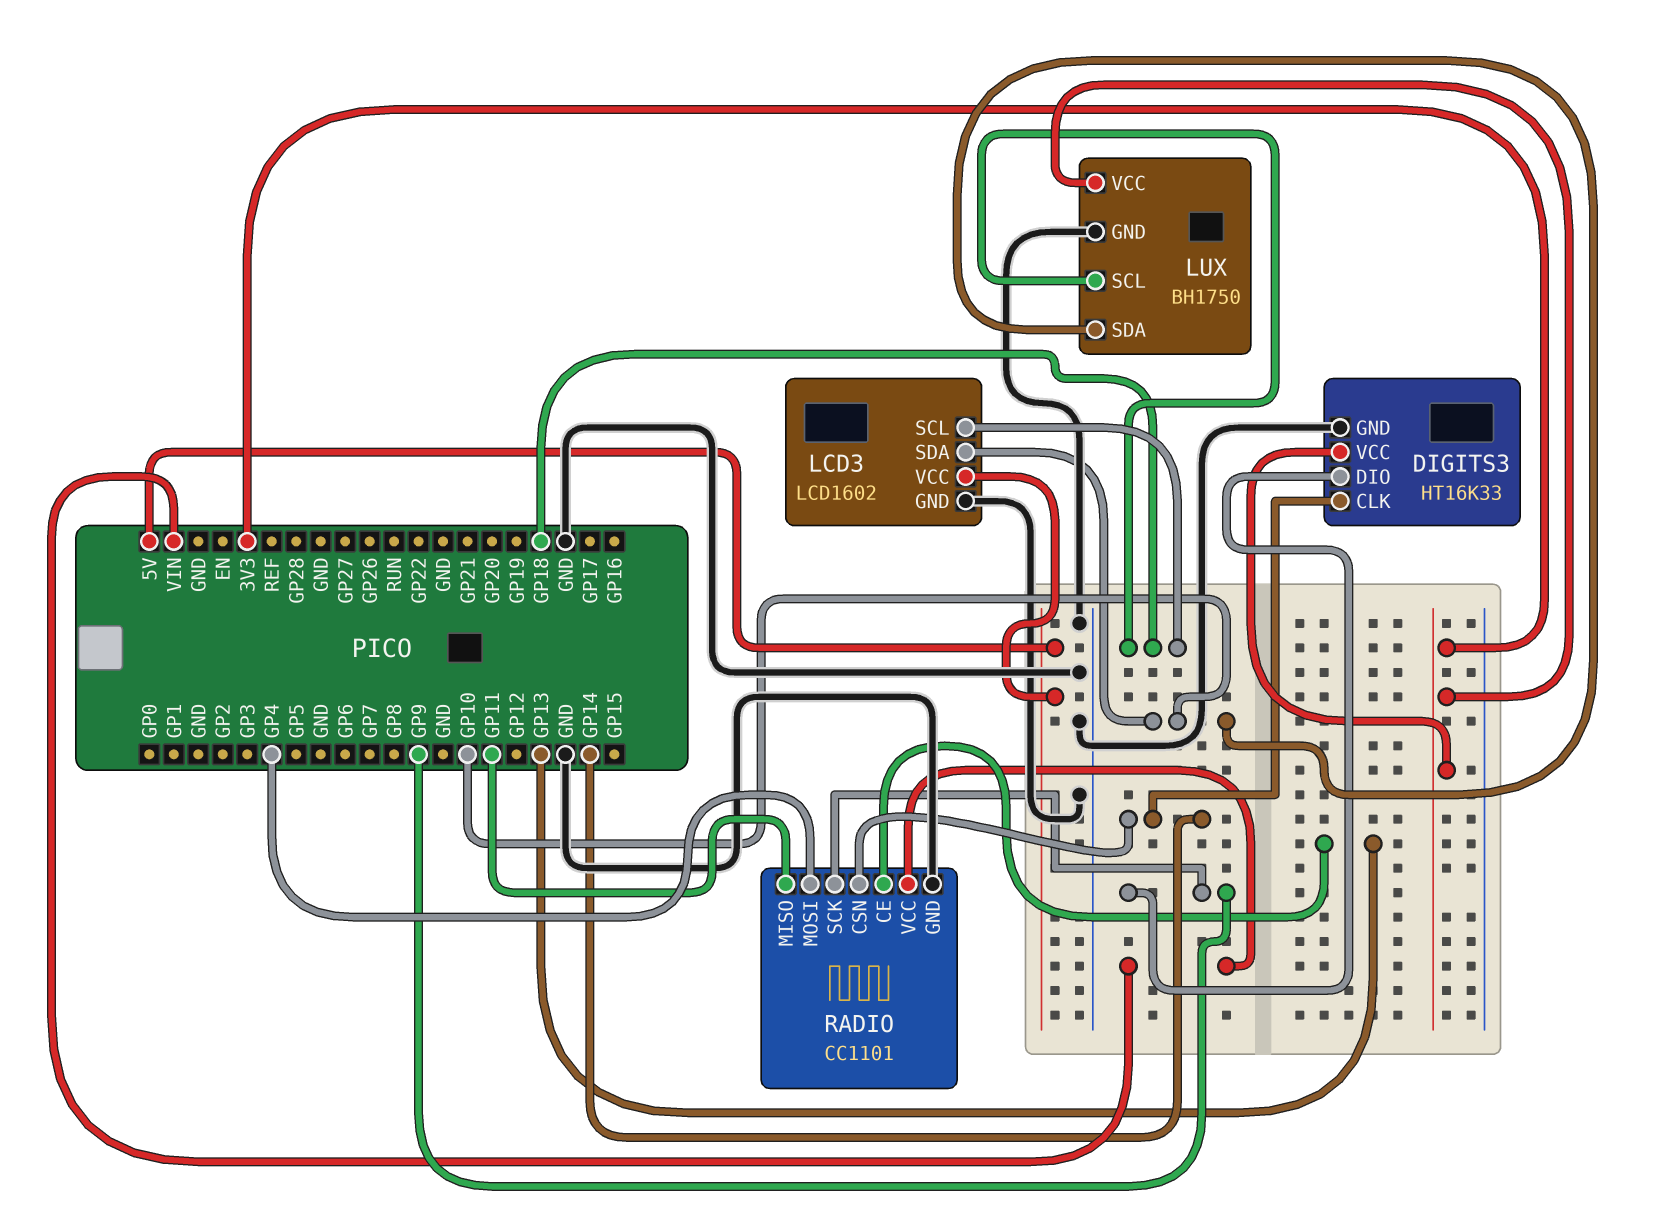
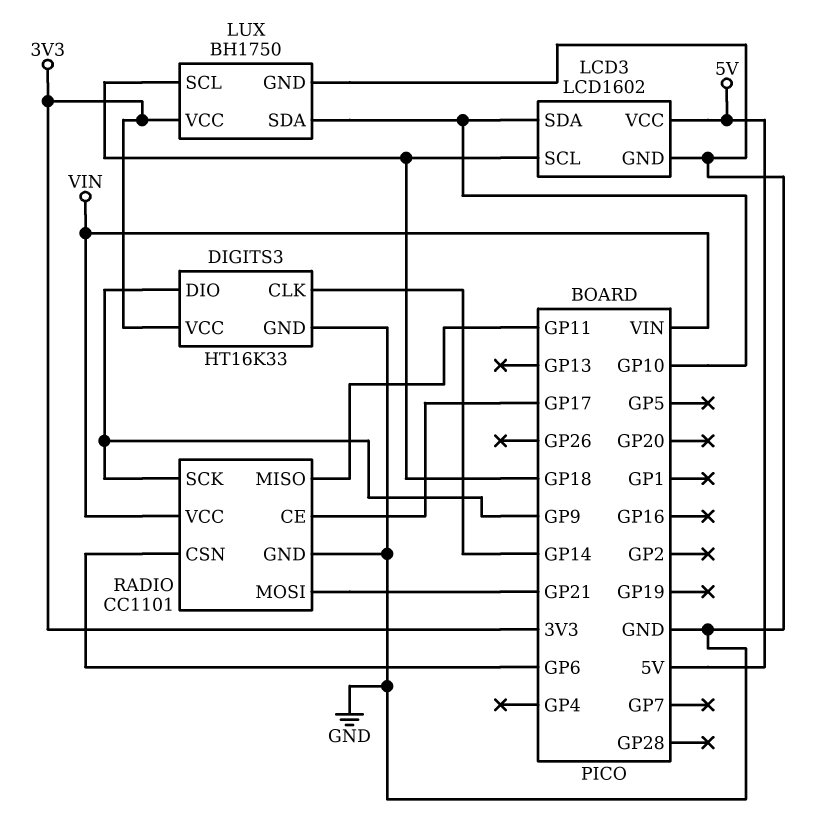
RADIO pin CE: GP13 -> GP17
RADIO pin CSN: GP14 -> GP6
RADIO pin MOSI: GP4 -> GP21

